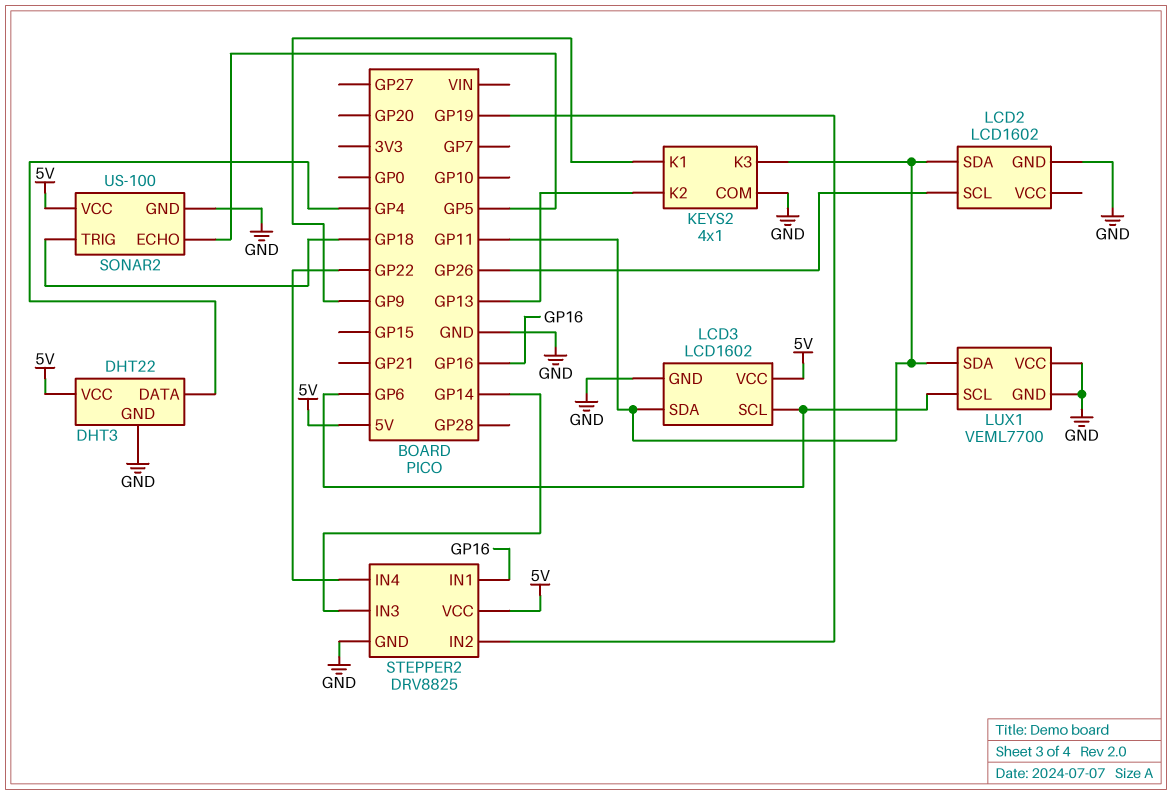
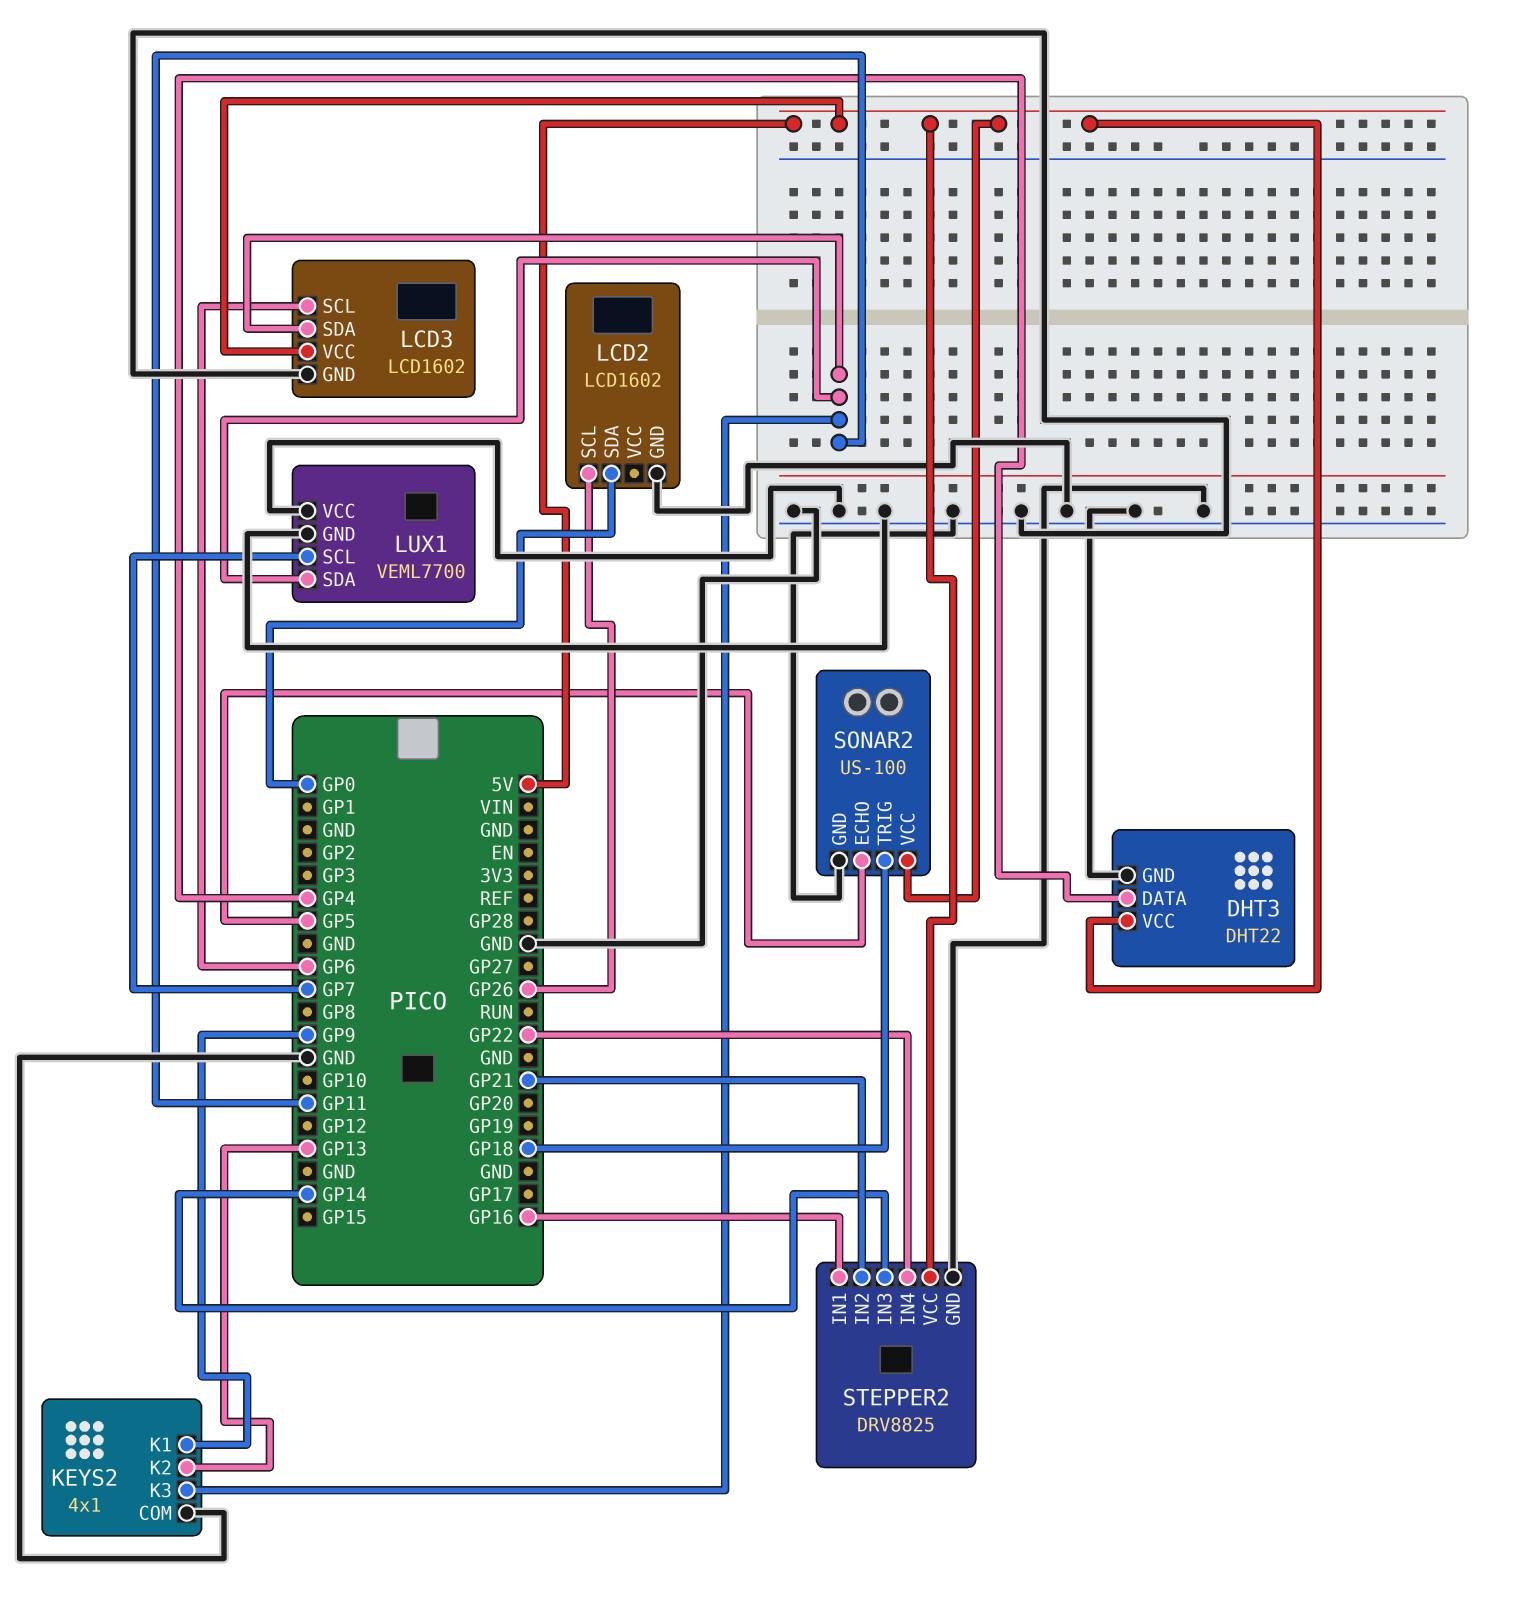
LCD2 pin SDA: GP11 -> GP0
LUX1 pin SCL: GP6 -> GP7
STEPPER2 pin IN2: GP19 -> GP21

